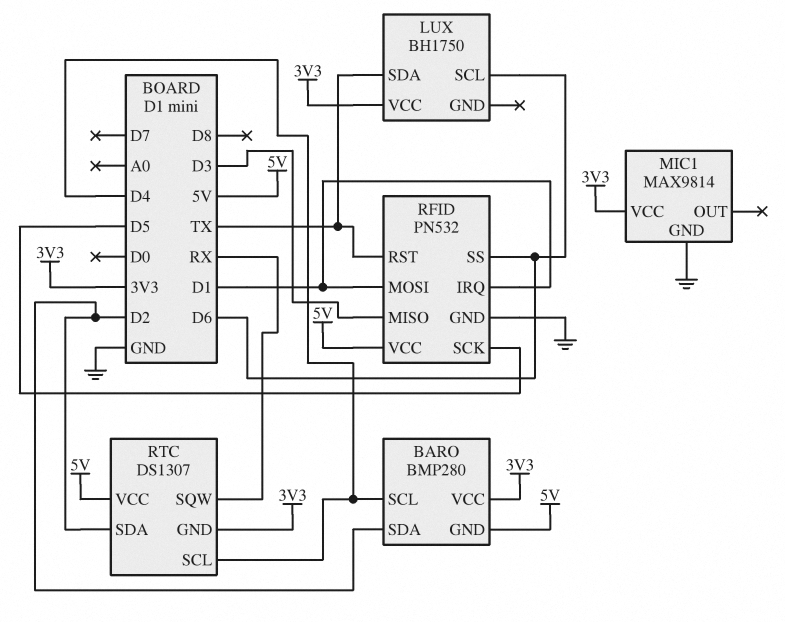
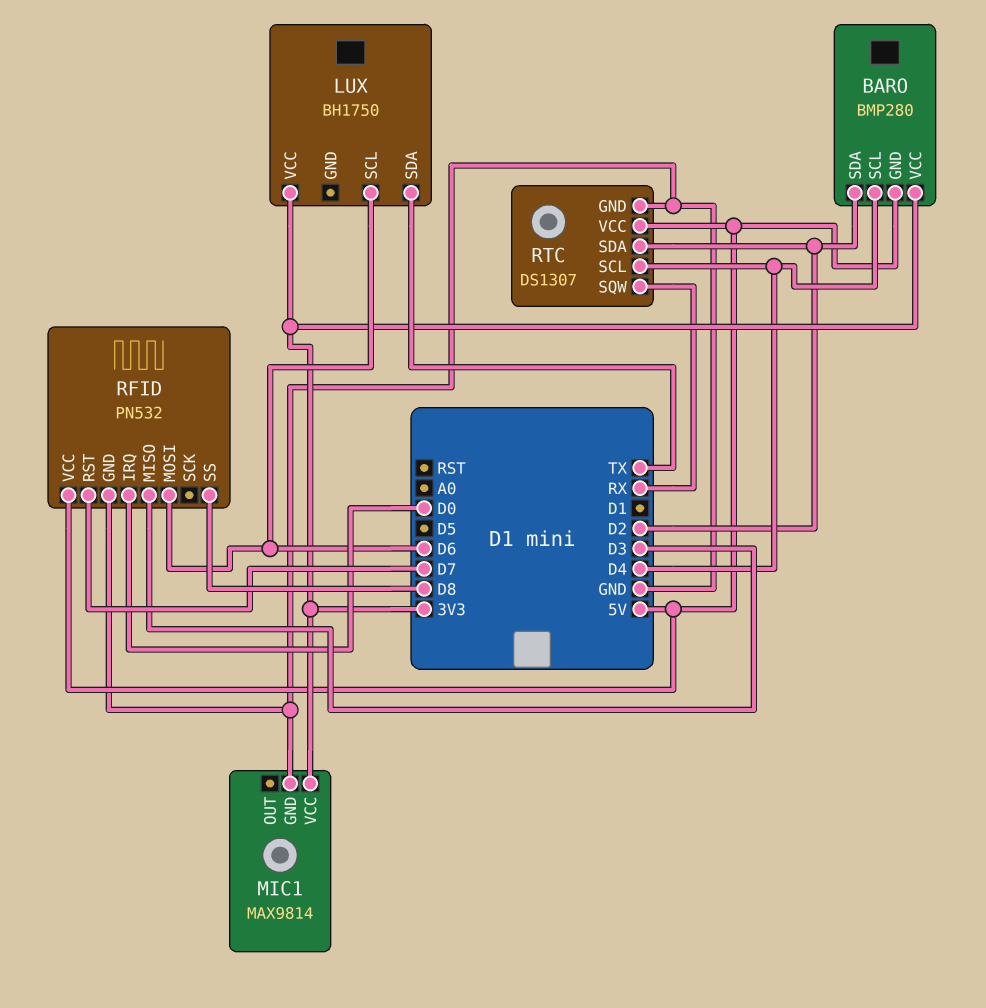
RFID pin IRQ: D1 -> D0
RFID pin MOSI: D1 -> D6
RFID pin RST: TX -> D7
RFID pin SCK: D5 -> none
RFID pin SS: D6 -> D8
RTC pin GND: 3V3 -> GND

